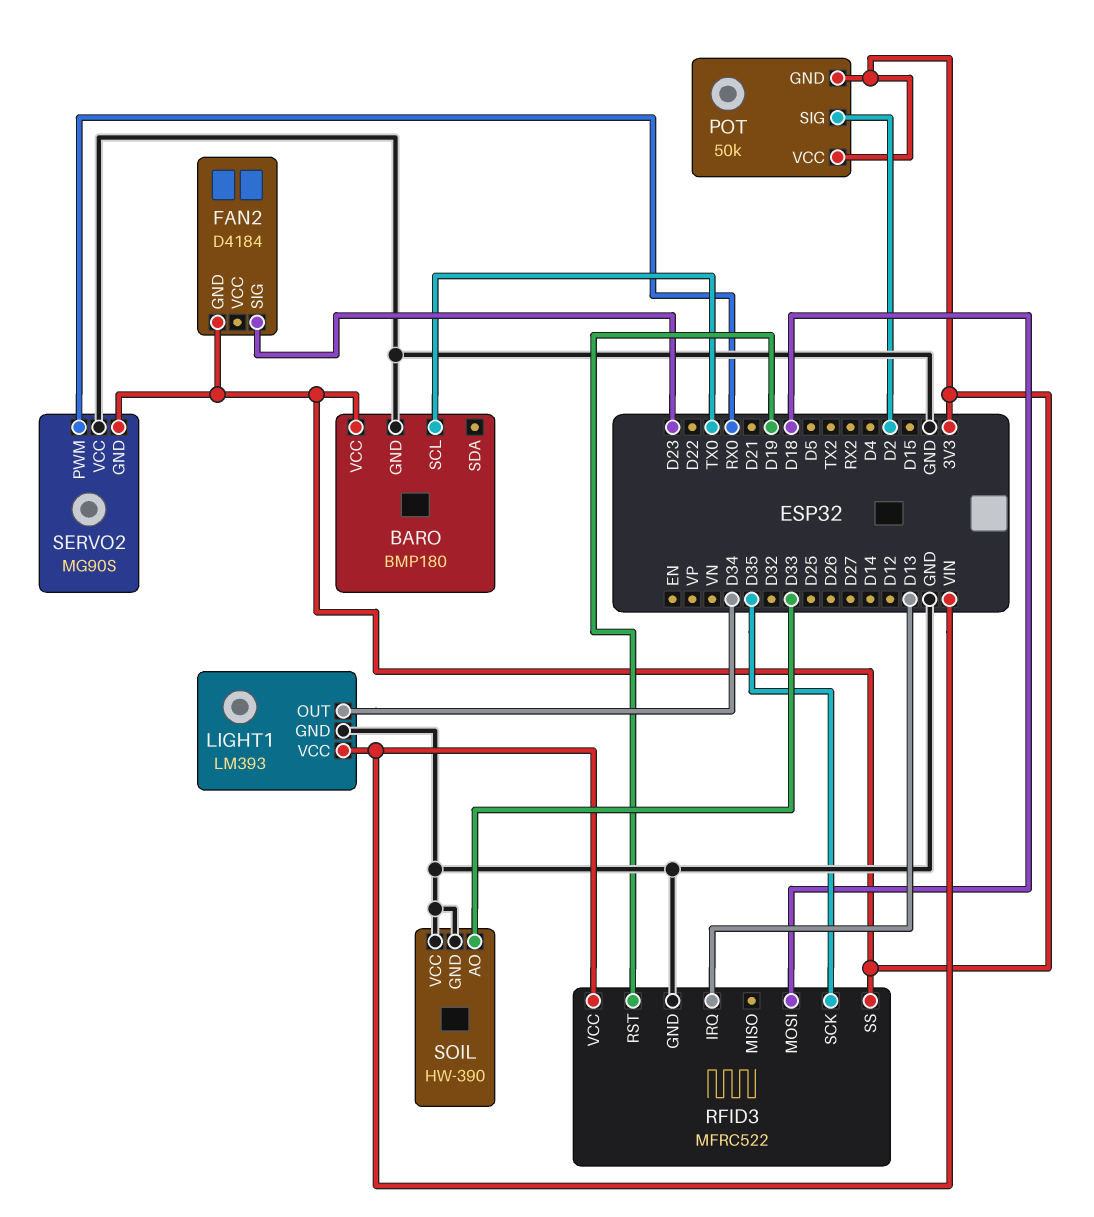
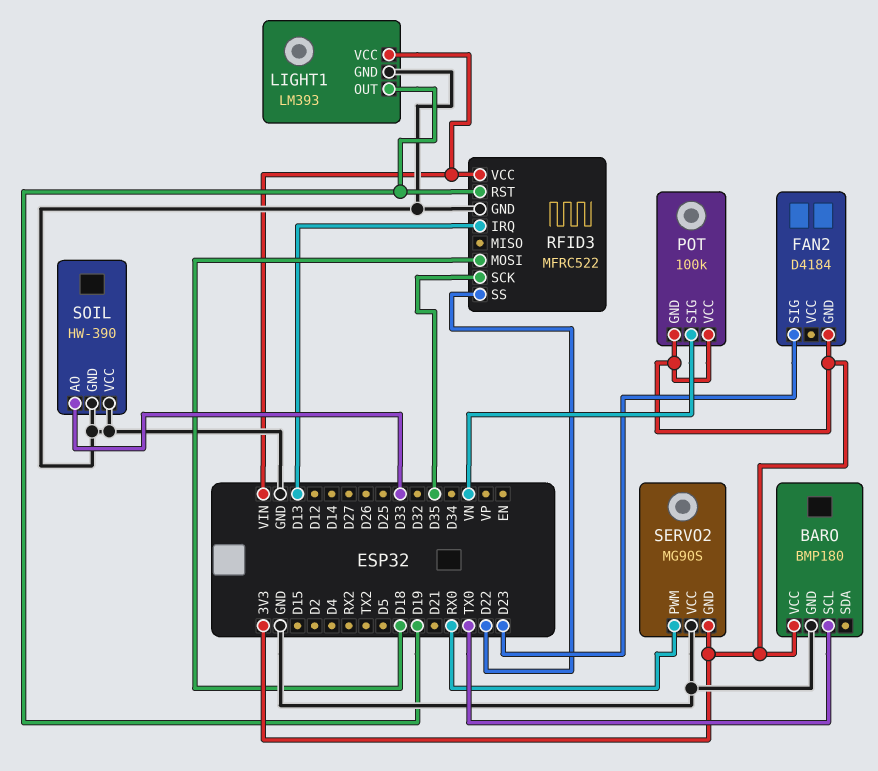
LIGHT1 pin OUT: D34 -> D19
POT: 50k -> 100k
POT pin SIG: D2 -> VN
RFID3 pin SS: 3V3 -> D22

